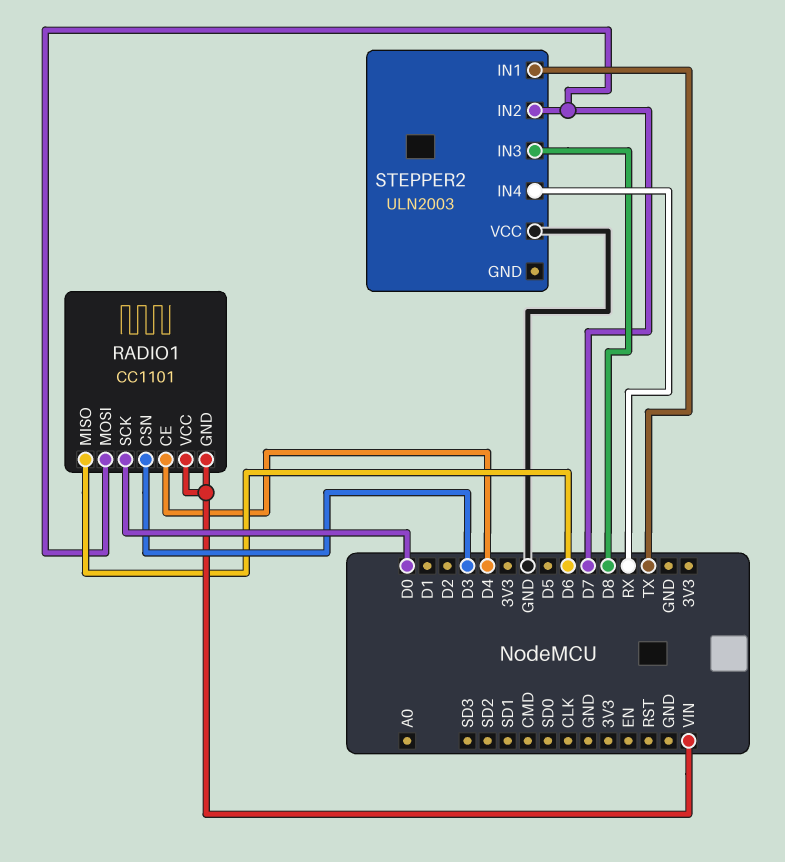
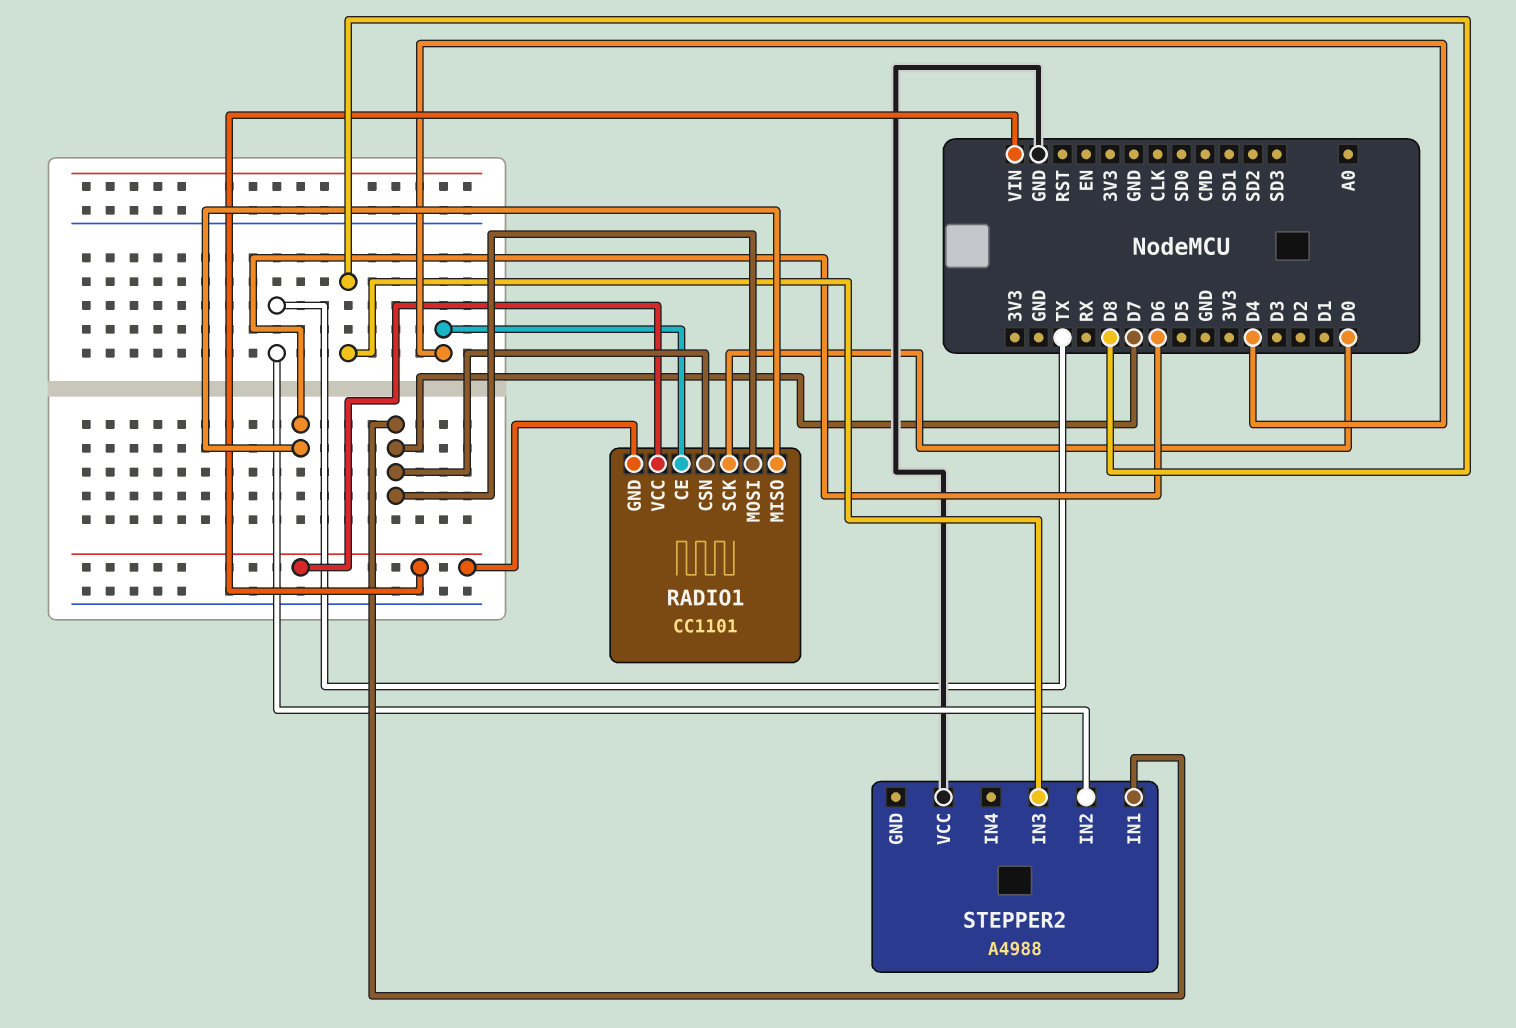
RADIO1 pin CSN: D3 -> D7
STEPPER2: ULN2003 -> A4988
STEPPER2 pin IN1: TX -> D7
STEPPER2 pin IN2: D7 -> TX
STEPPER2 pin IN4: RX -> none

